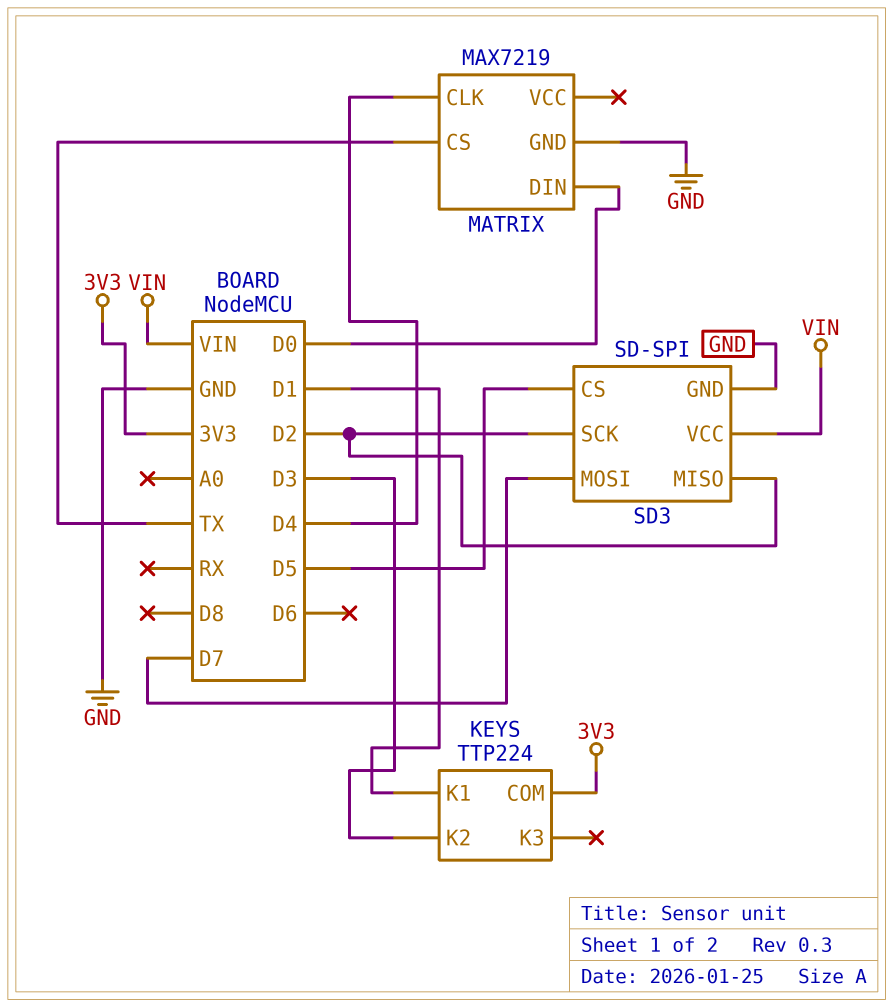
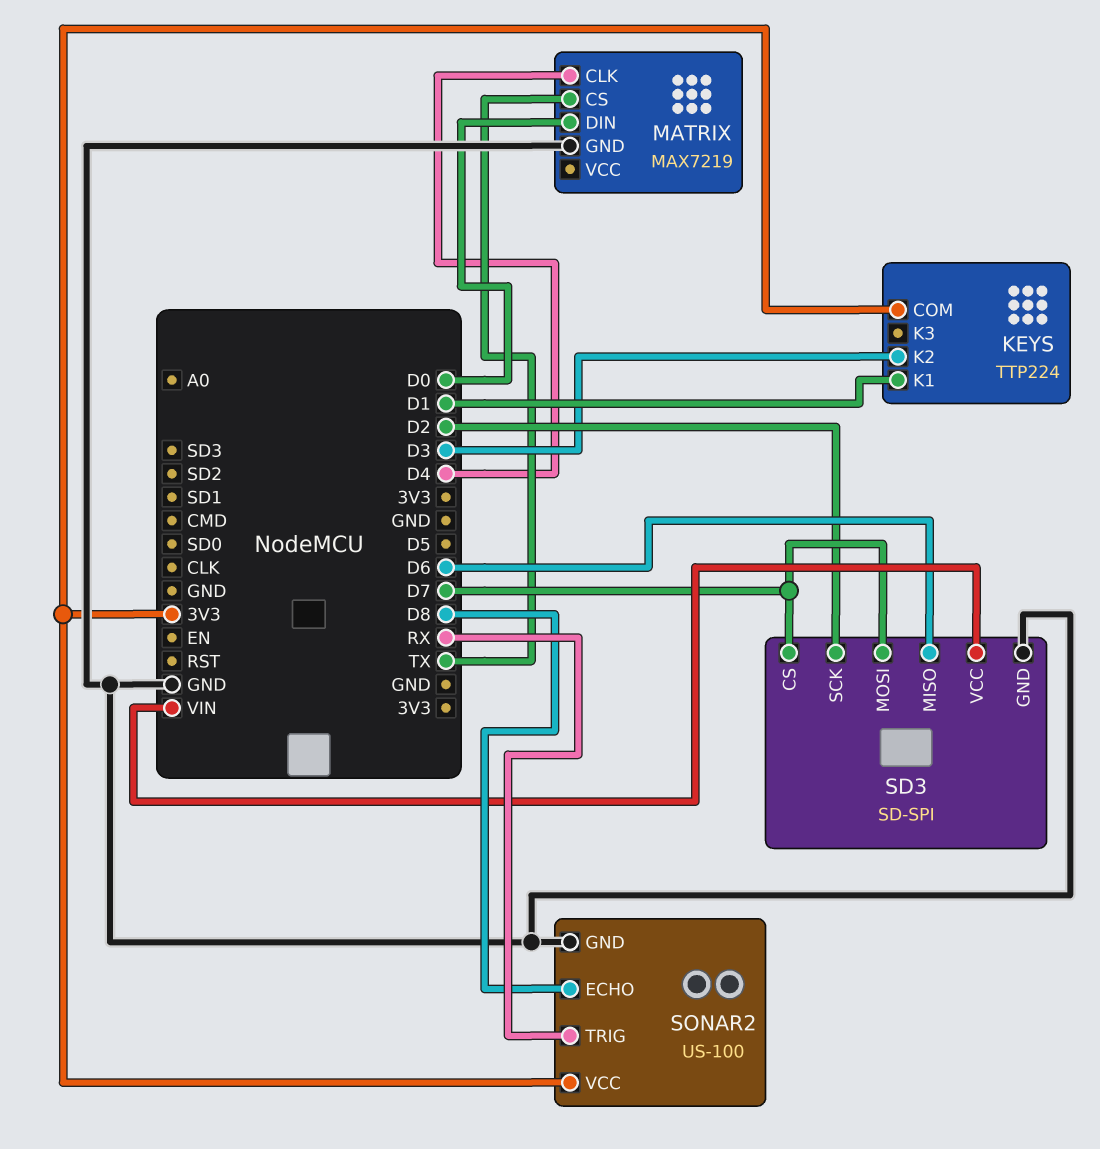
SD3 pin CS: D5 -> D7
SD3 pin MISO: D2 -> D6
SONAR2: none -> US-100
SONAR2 pin ECHO: none -> D8
SONAR2 pin GND: none -> GND
SONAR2 pin TRIG: none -> RX
SONAR2 pin VCC: none -> 3V3

